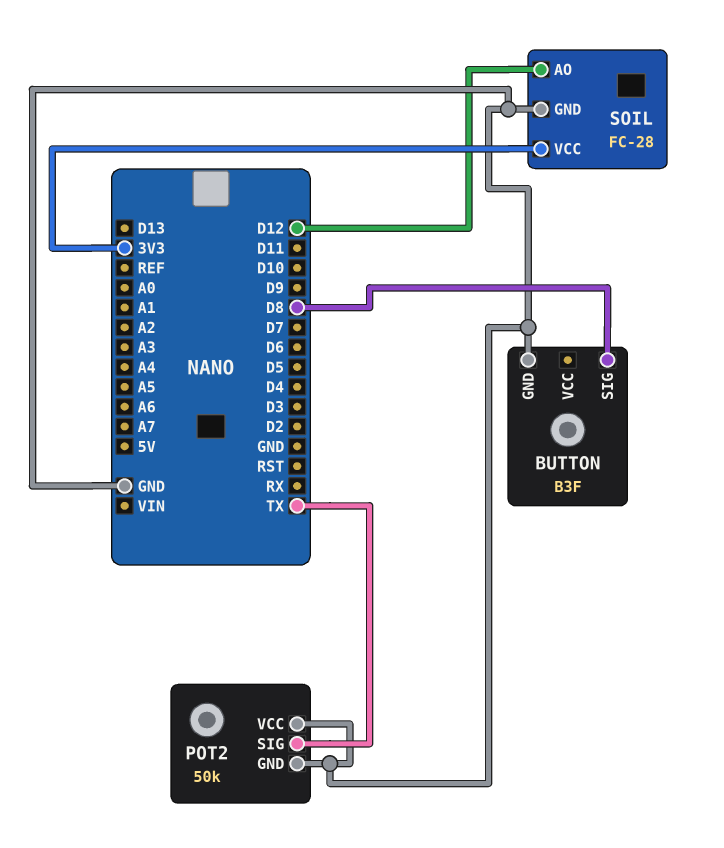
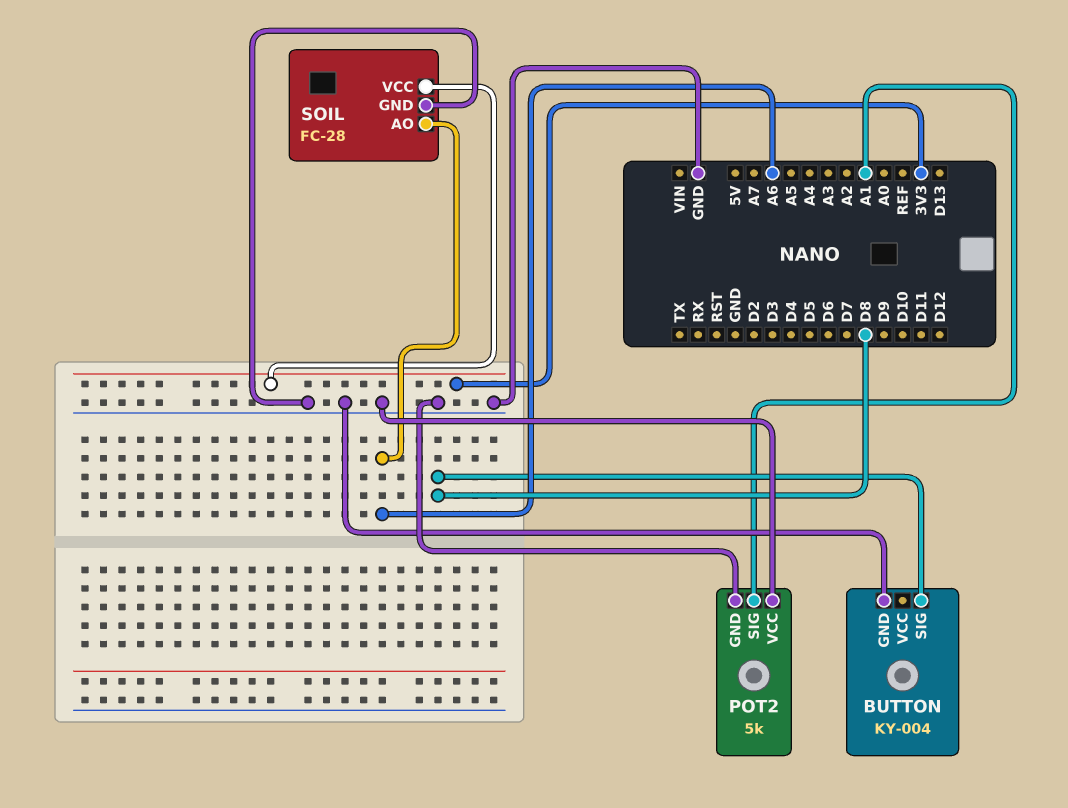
BUTTON: B3F -> KY-004
POT2: 50k -> 5k
POT2 pin SIG: TX -> A1
SOIL pin AO: D12 -> A6

